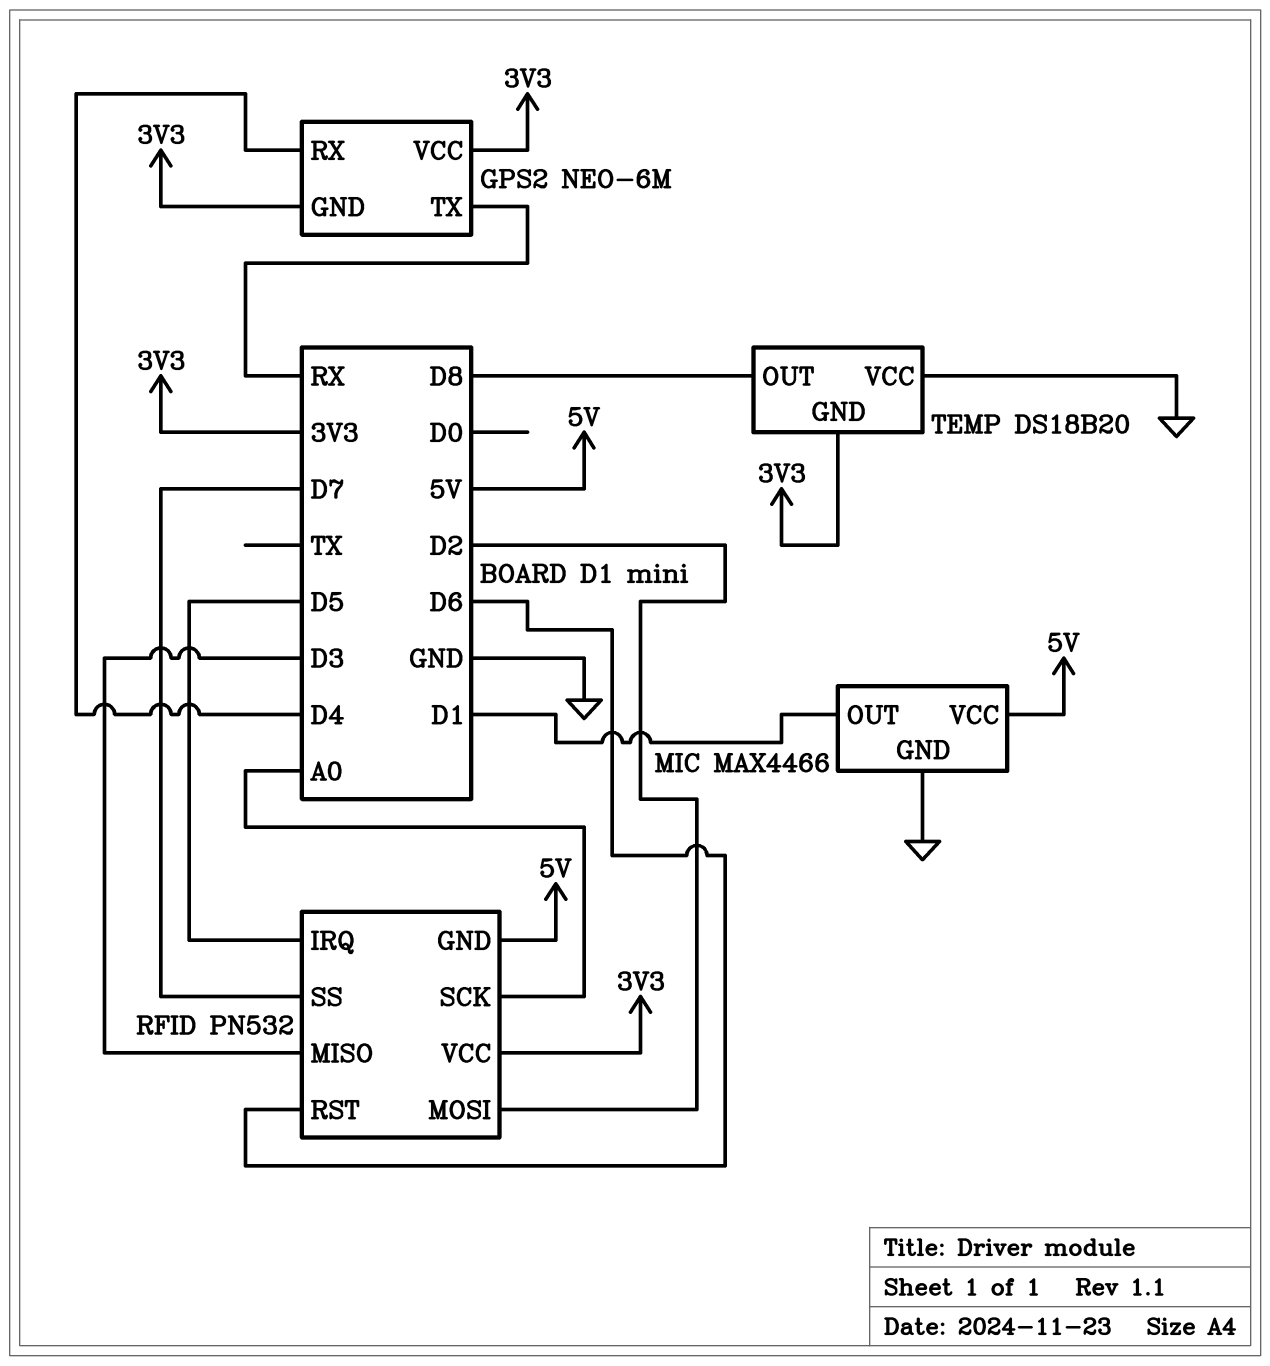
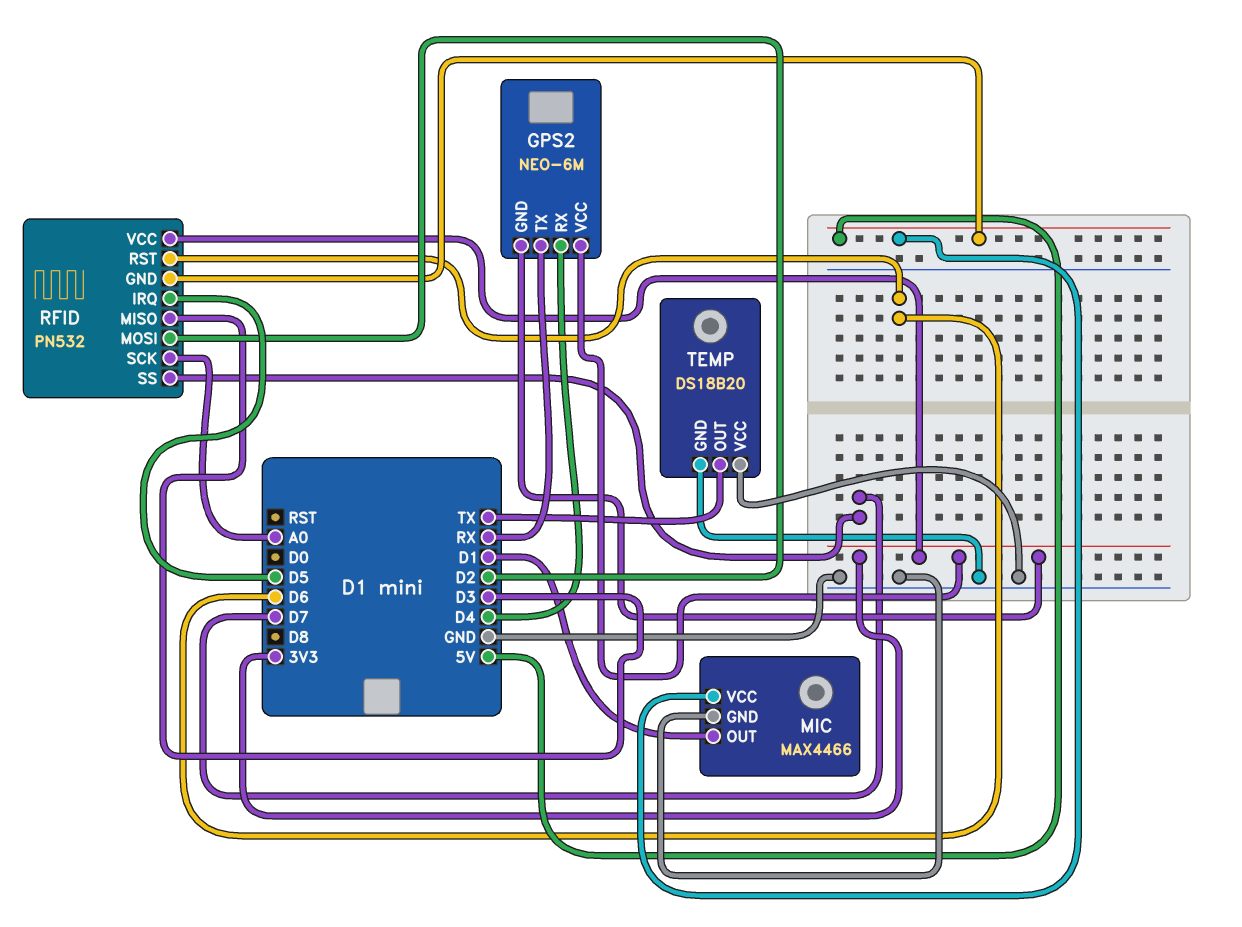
TEMP pin GND: 3V3 -> GND
TEMP pin OUT: D8 -> TX

